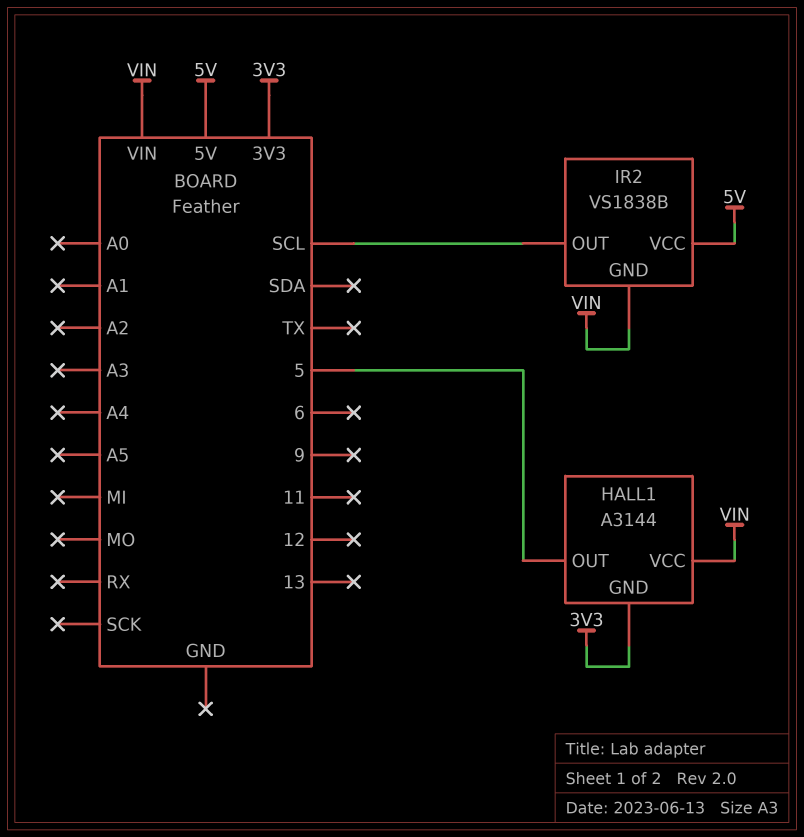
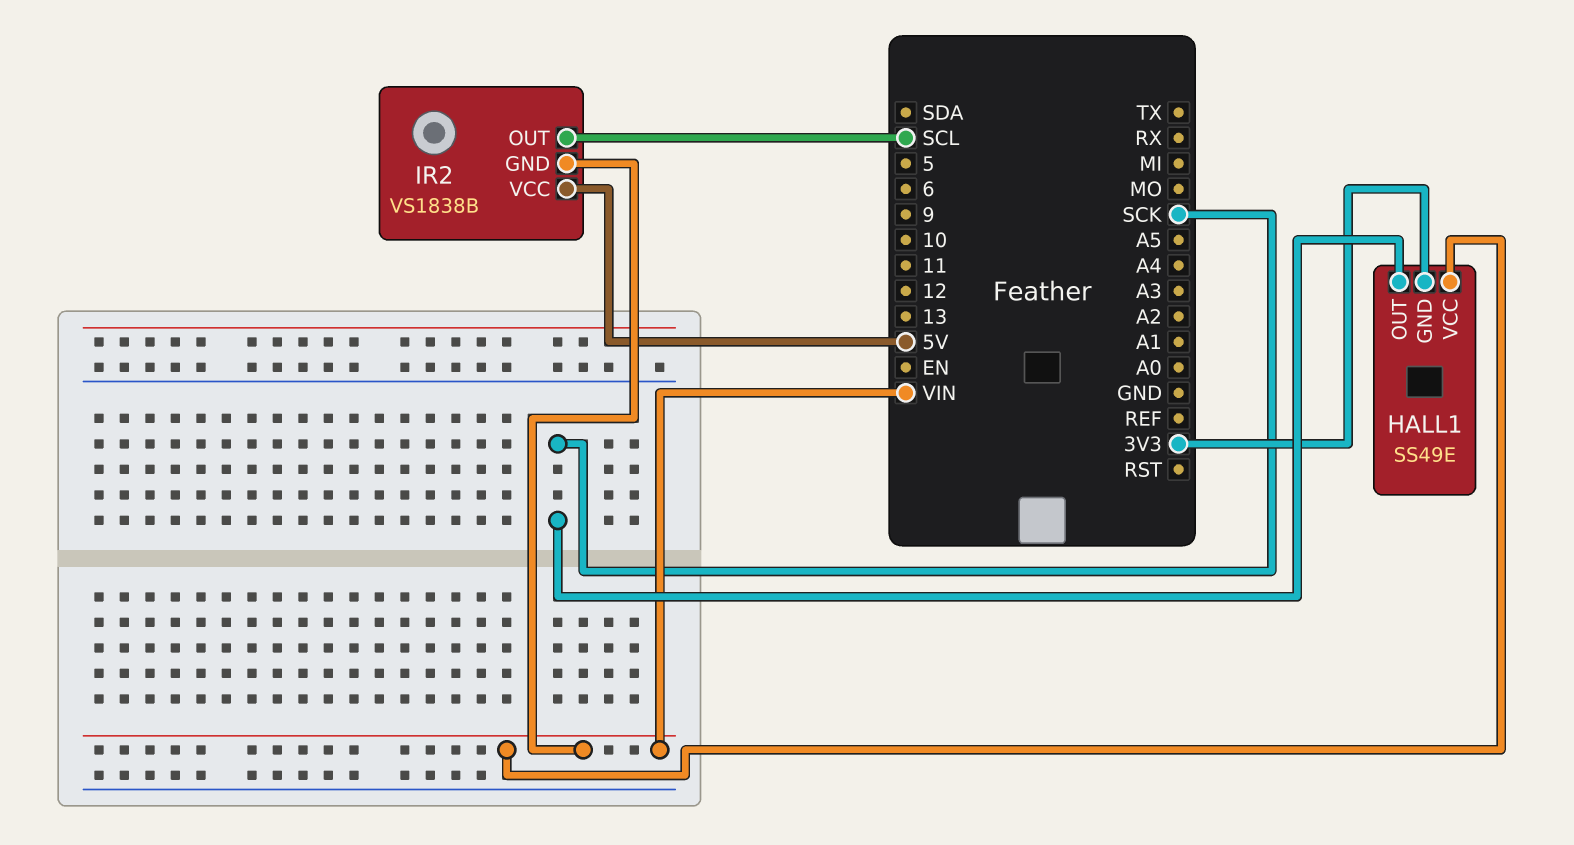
HALL1: A3144 -> SS49E
HALL1 pin OUT: 5 -> SCK

